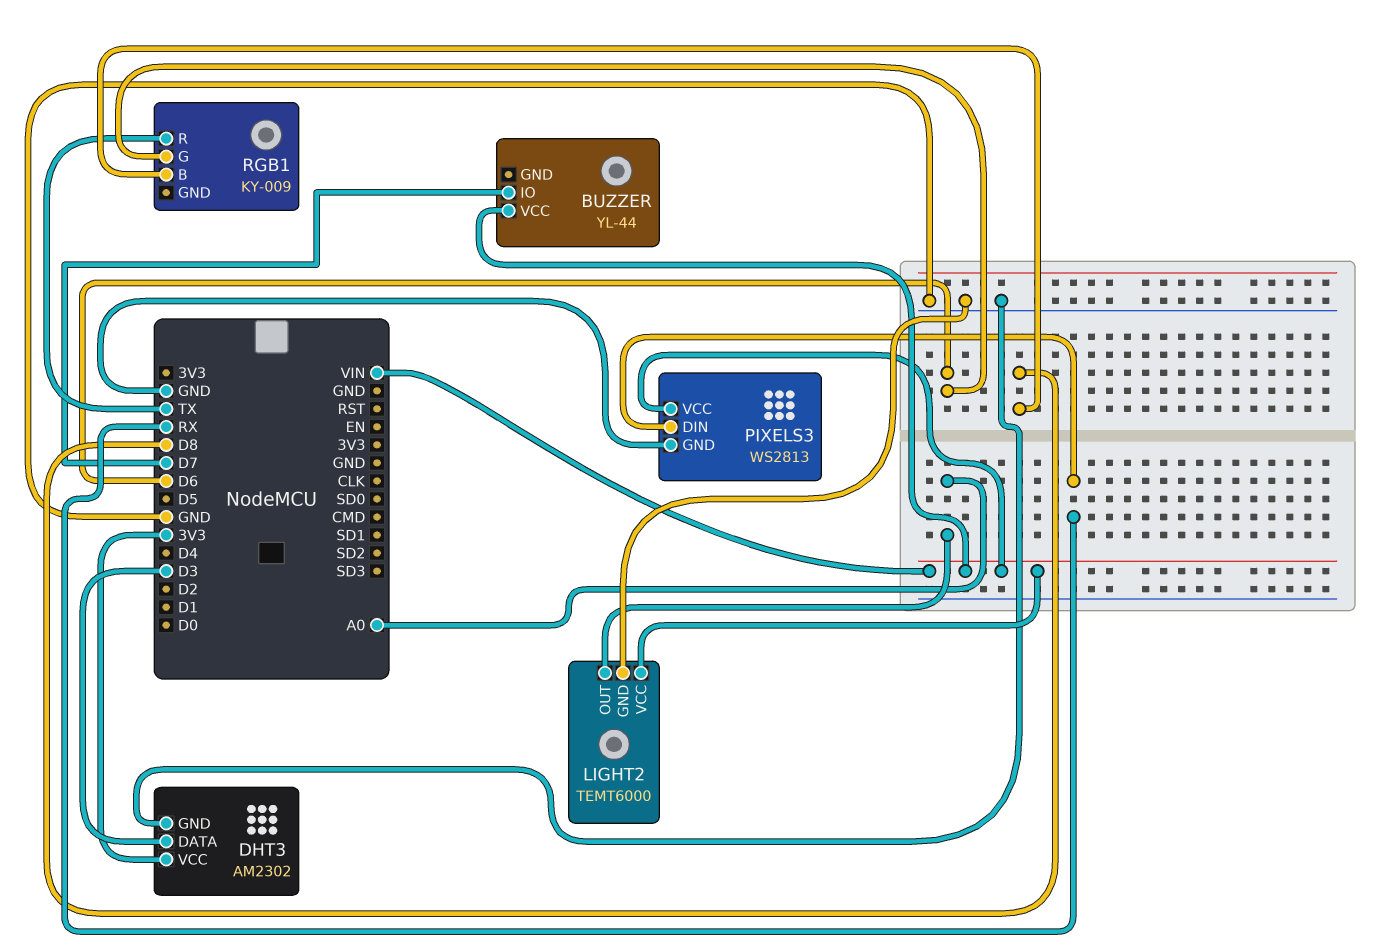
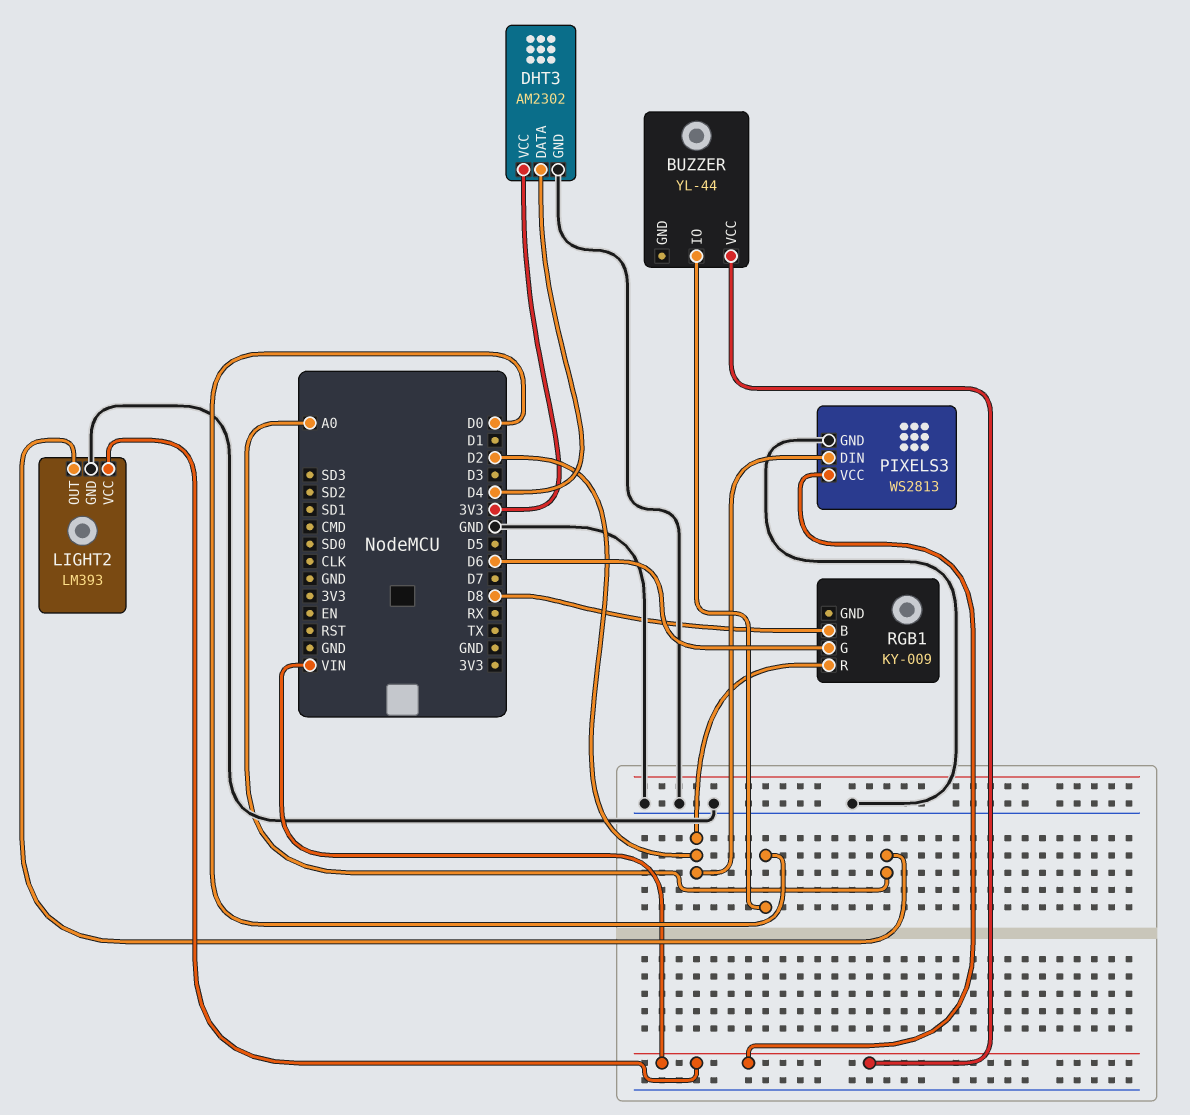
BUZZER pin IO: D7 -> D0
DHT3 pin DATA: D3 -> D4
LIGHT2: TEMT6000 -> LM393
PIXELS3 pin DIN: RX -> D2
RGB1 pin R: TX -> D2

